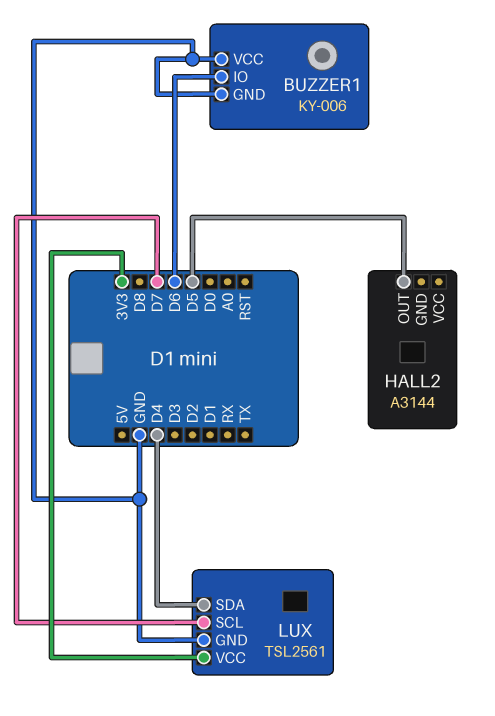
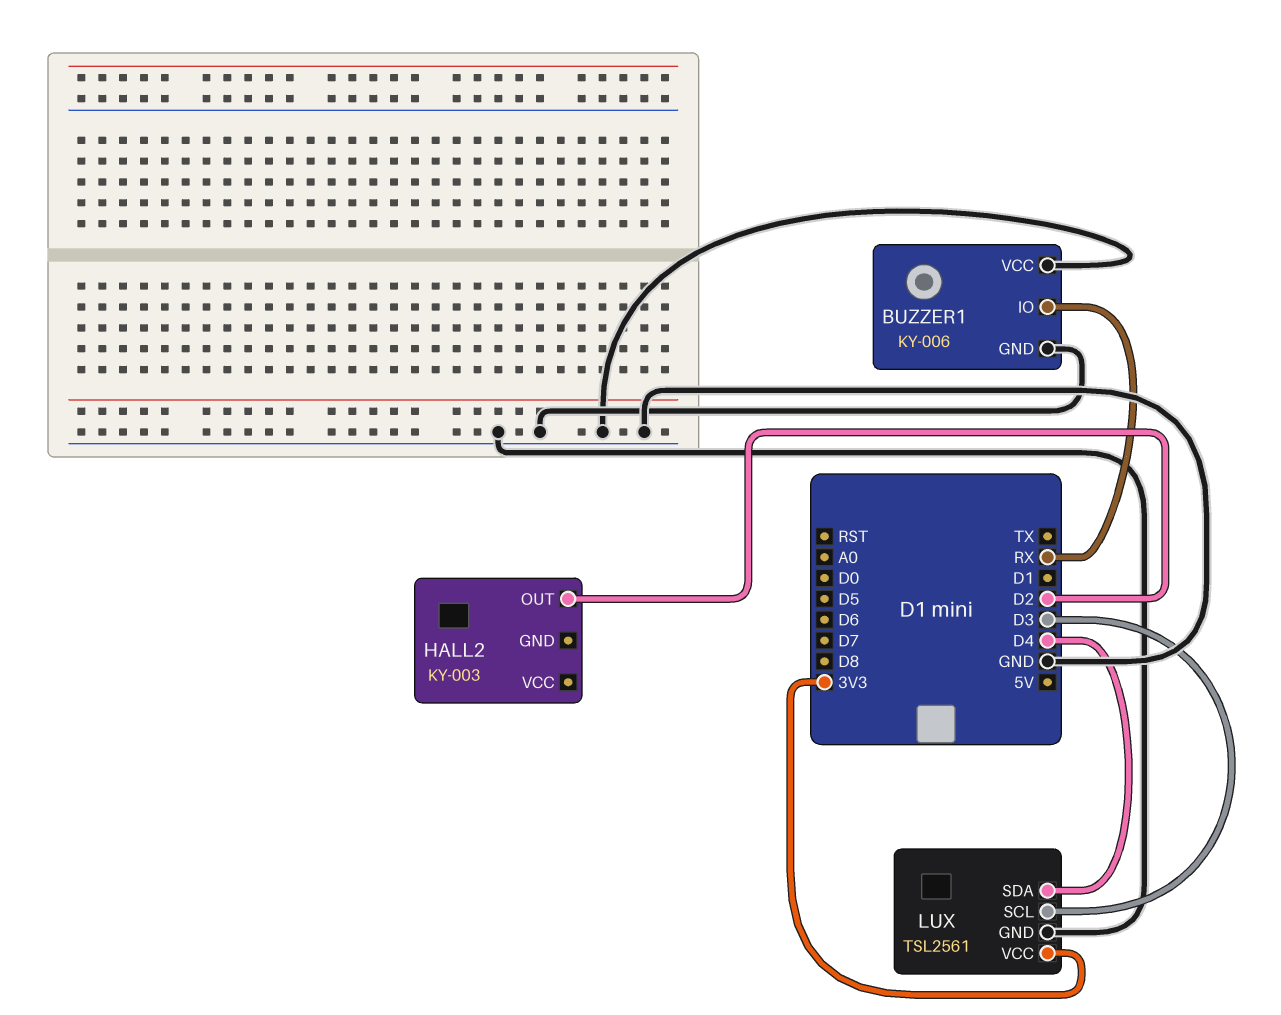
BUZZER1 pin IO: D6 -> RX
HALL2: A3144 -> KY-003
HALL2 pin OUT: D5 -> D2
LUX pin SCL: D7 -> D3

